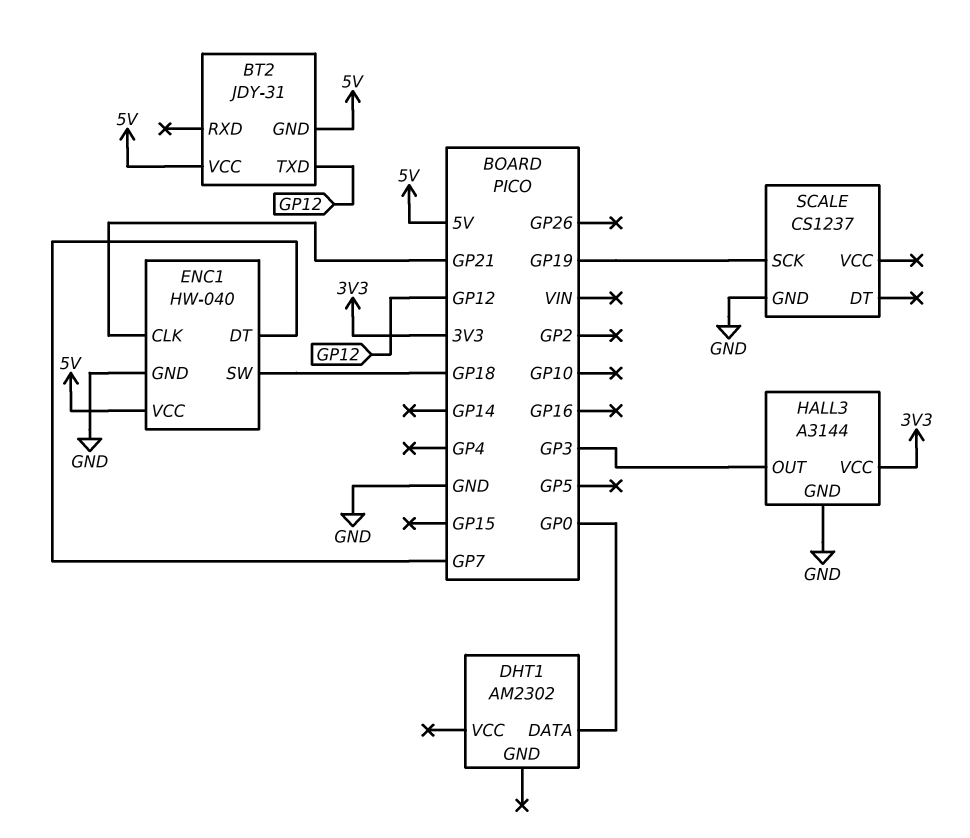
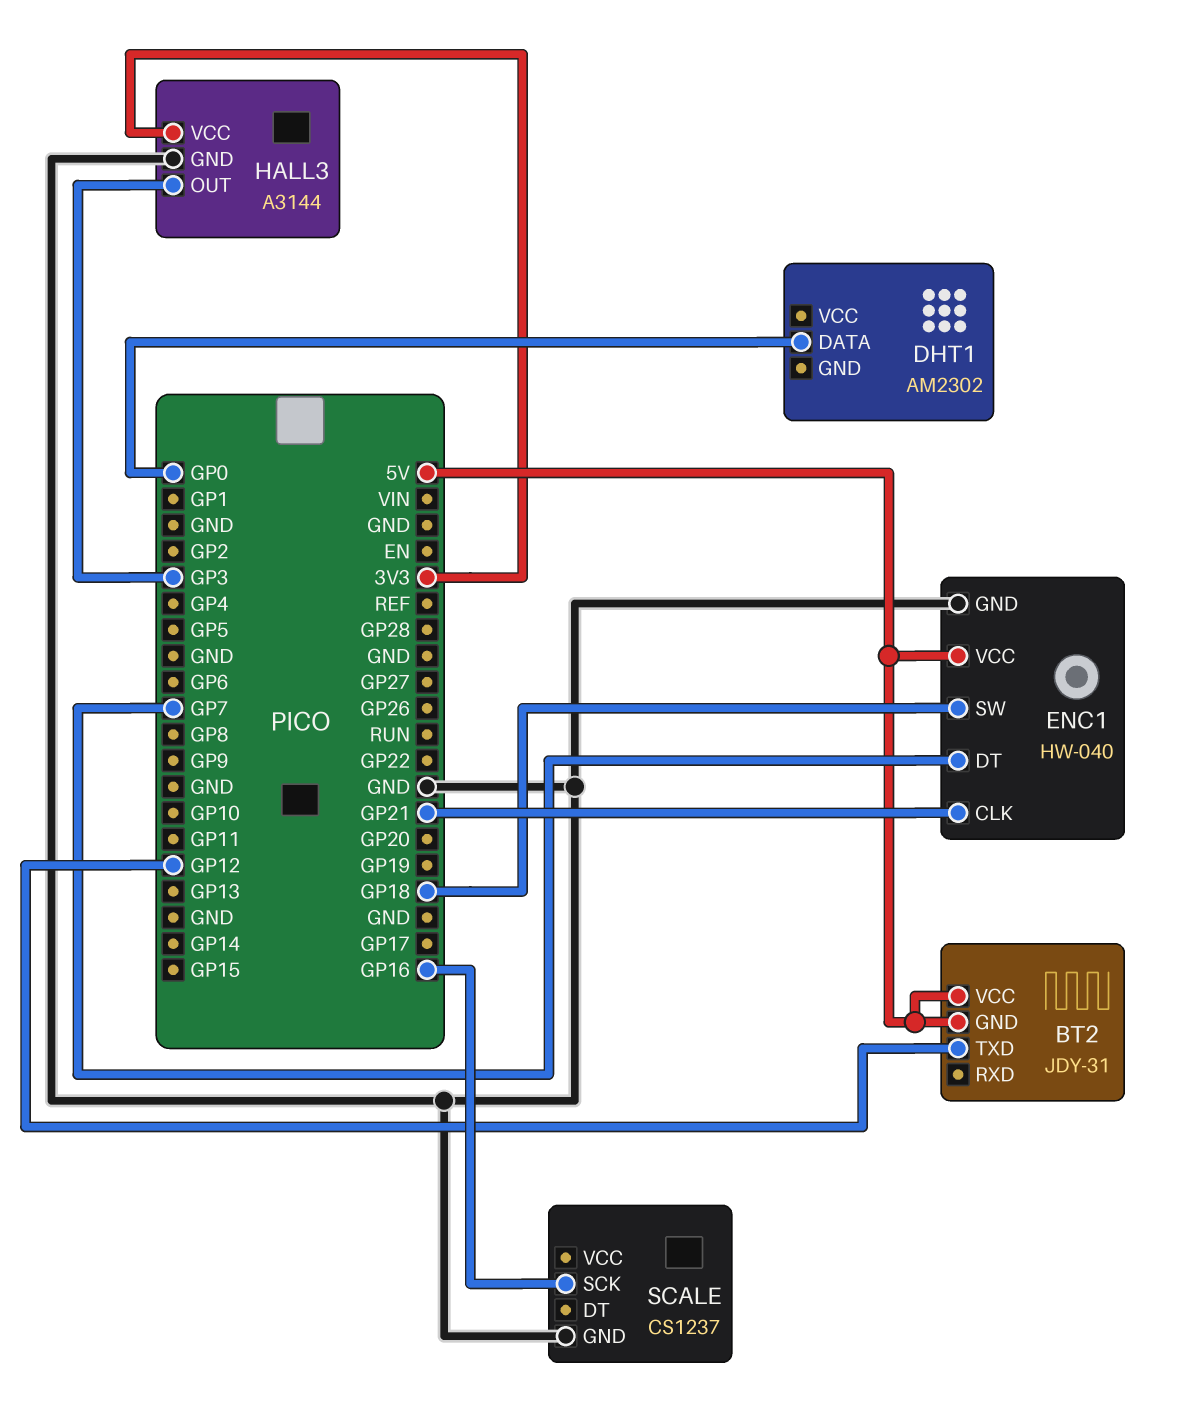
SCALE pin SCK: GP19 -> GP16

